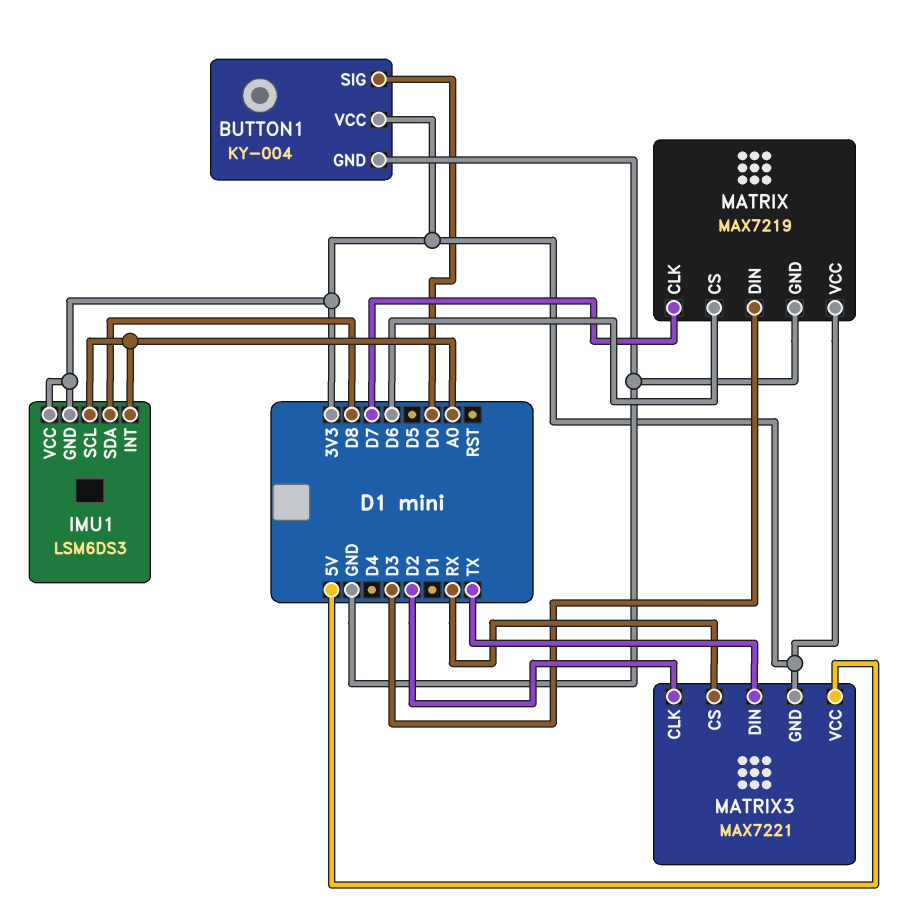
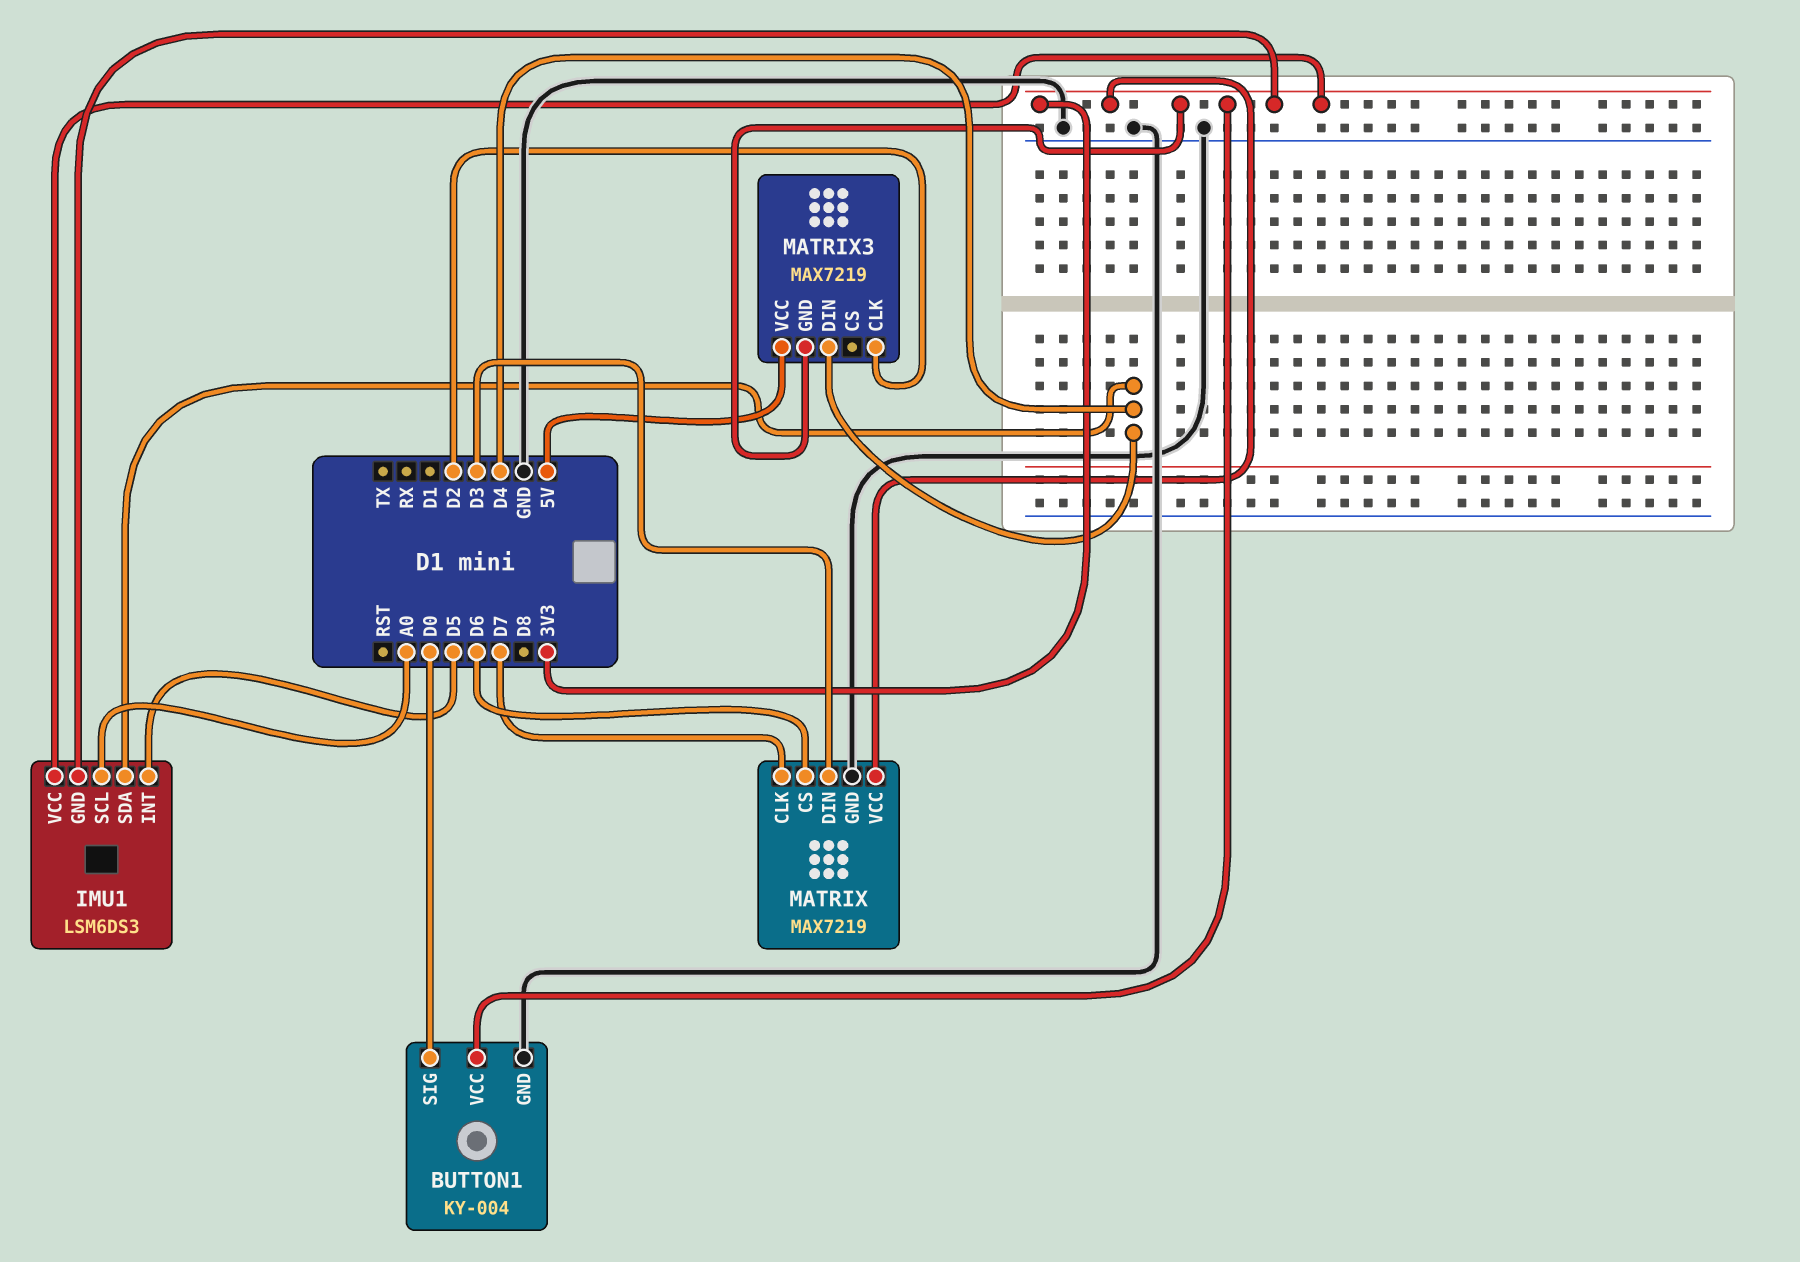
IMU1 pin INT: A0 -> D5
IMU1 pin SDA: D8 -> D4
MATRIX3: MAX7221 -> MAX7219
MATRIX3 pin CS: RX -> none
MATRIX3 pin DIN: TX -> D4

